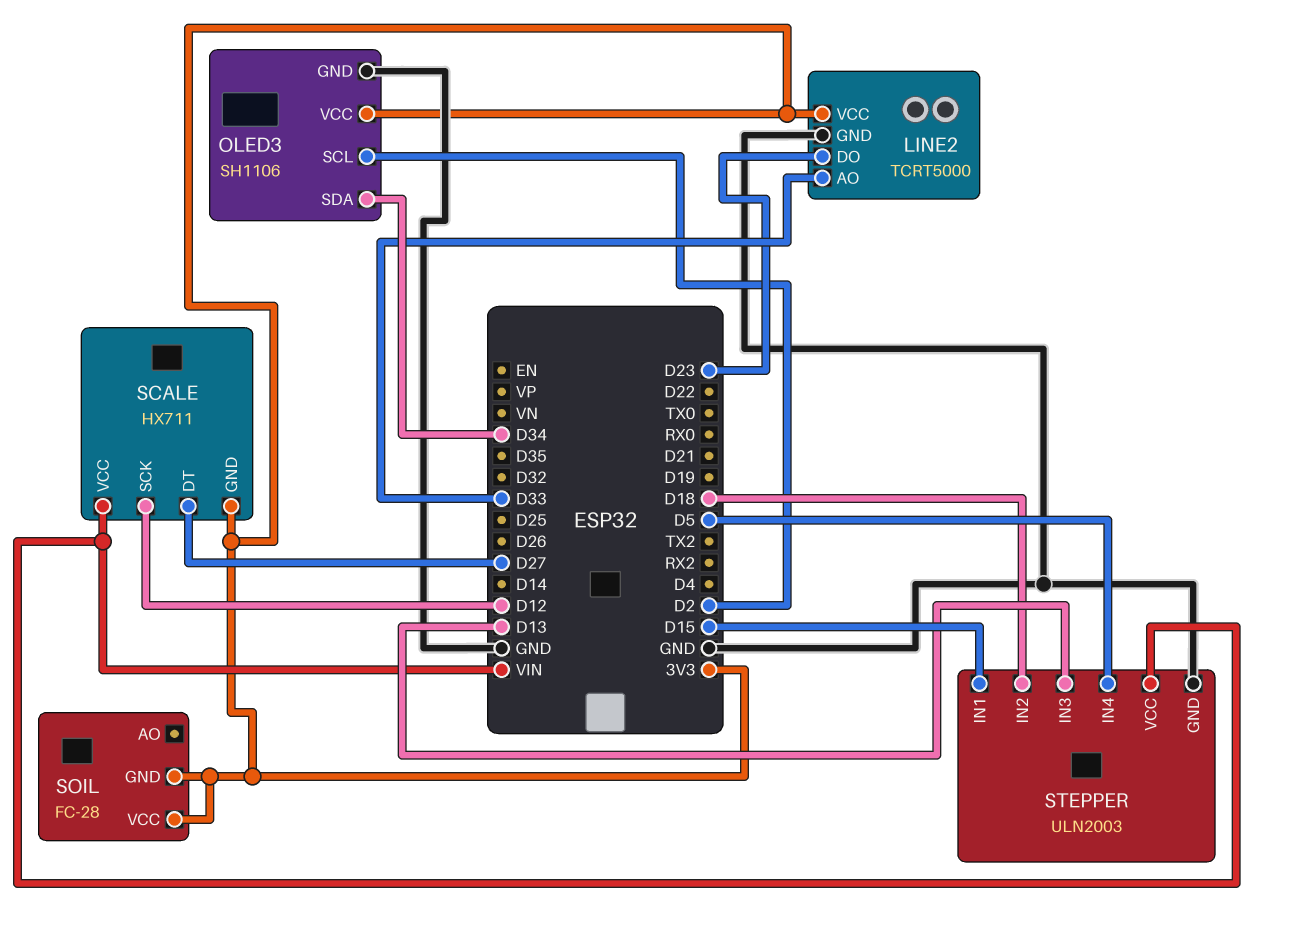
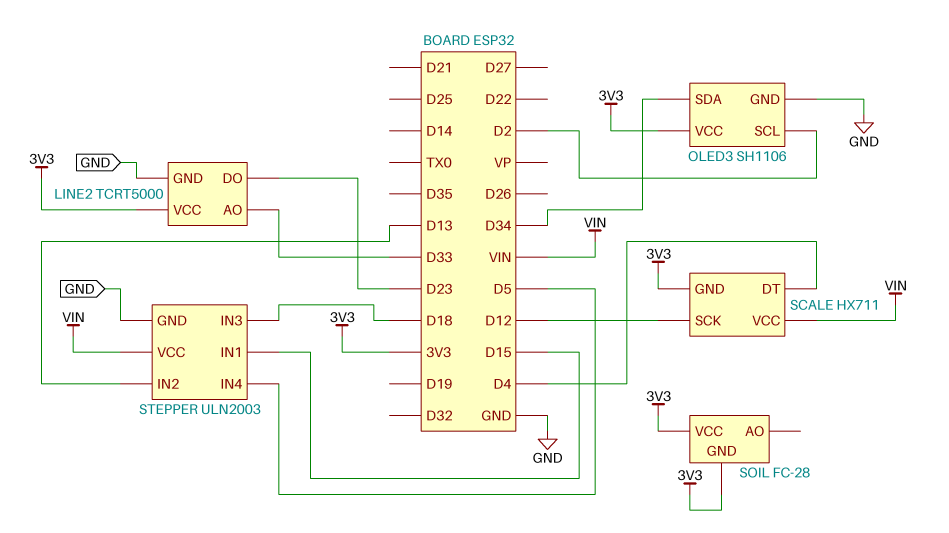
SCALE pin DT: D27 -> D4
STEPPER pin IN2: D18 -> D13
STEPPER pin IN3: D13 -> D18

